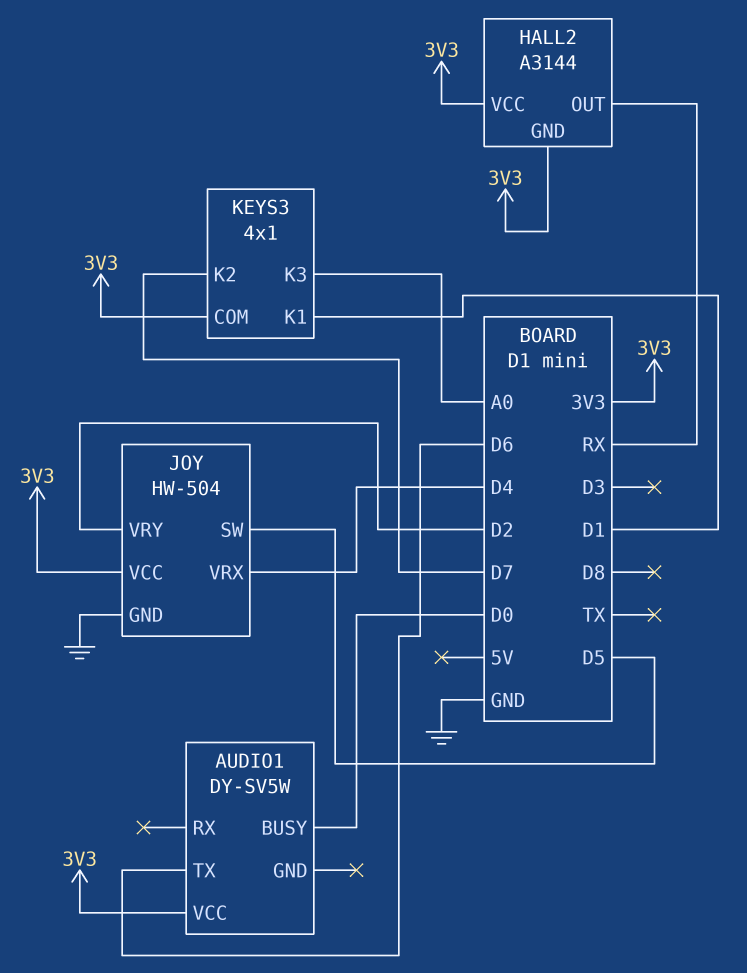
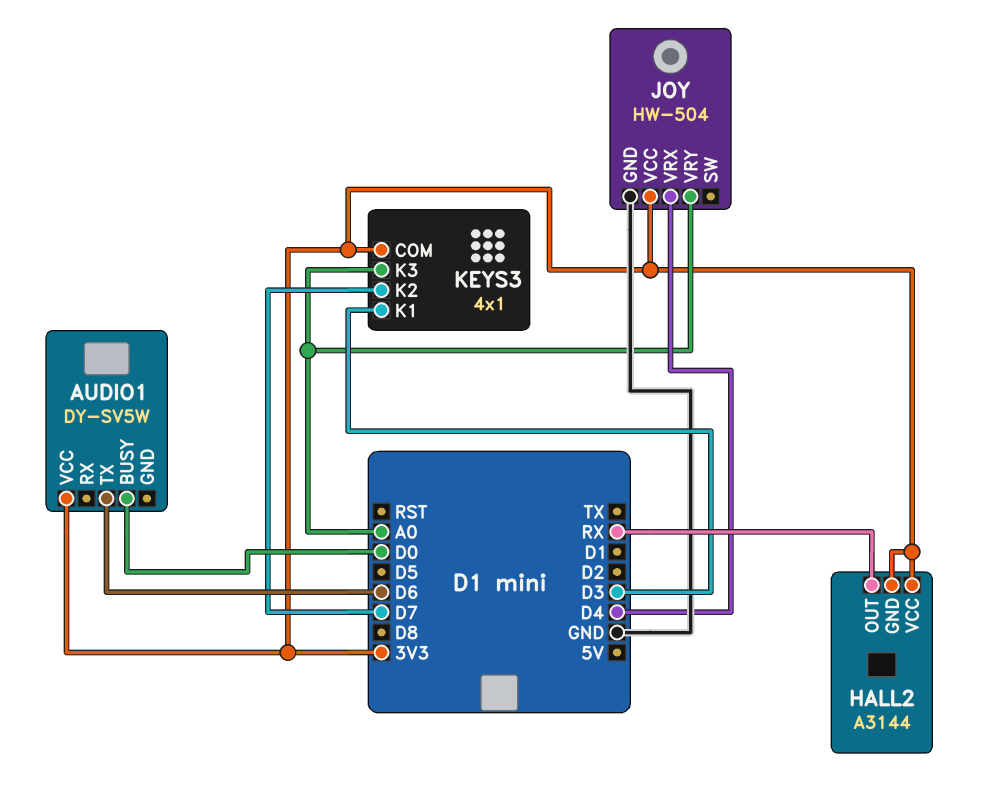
JOY pin SW: D5 -> none
JOY pin VRY: D2 -> A0
KEYS3 pin K1: D1 -> D3

